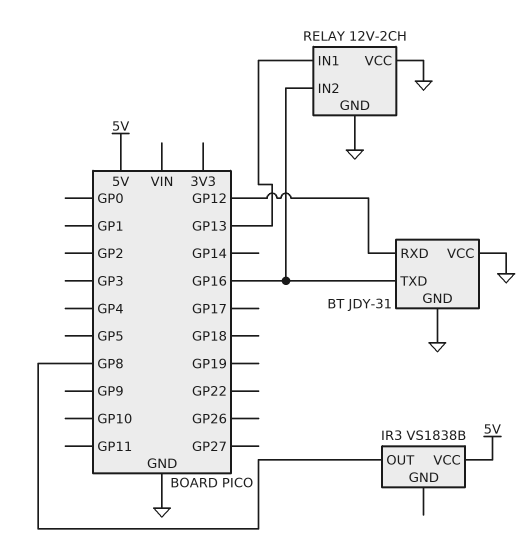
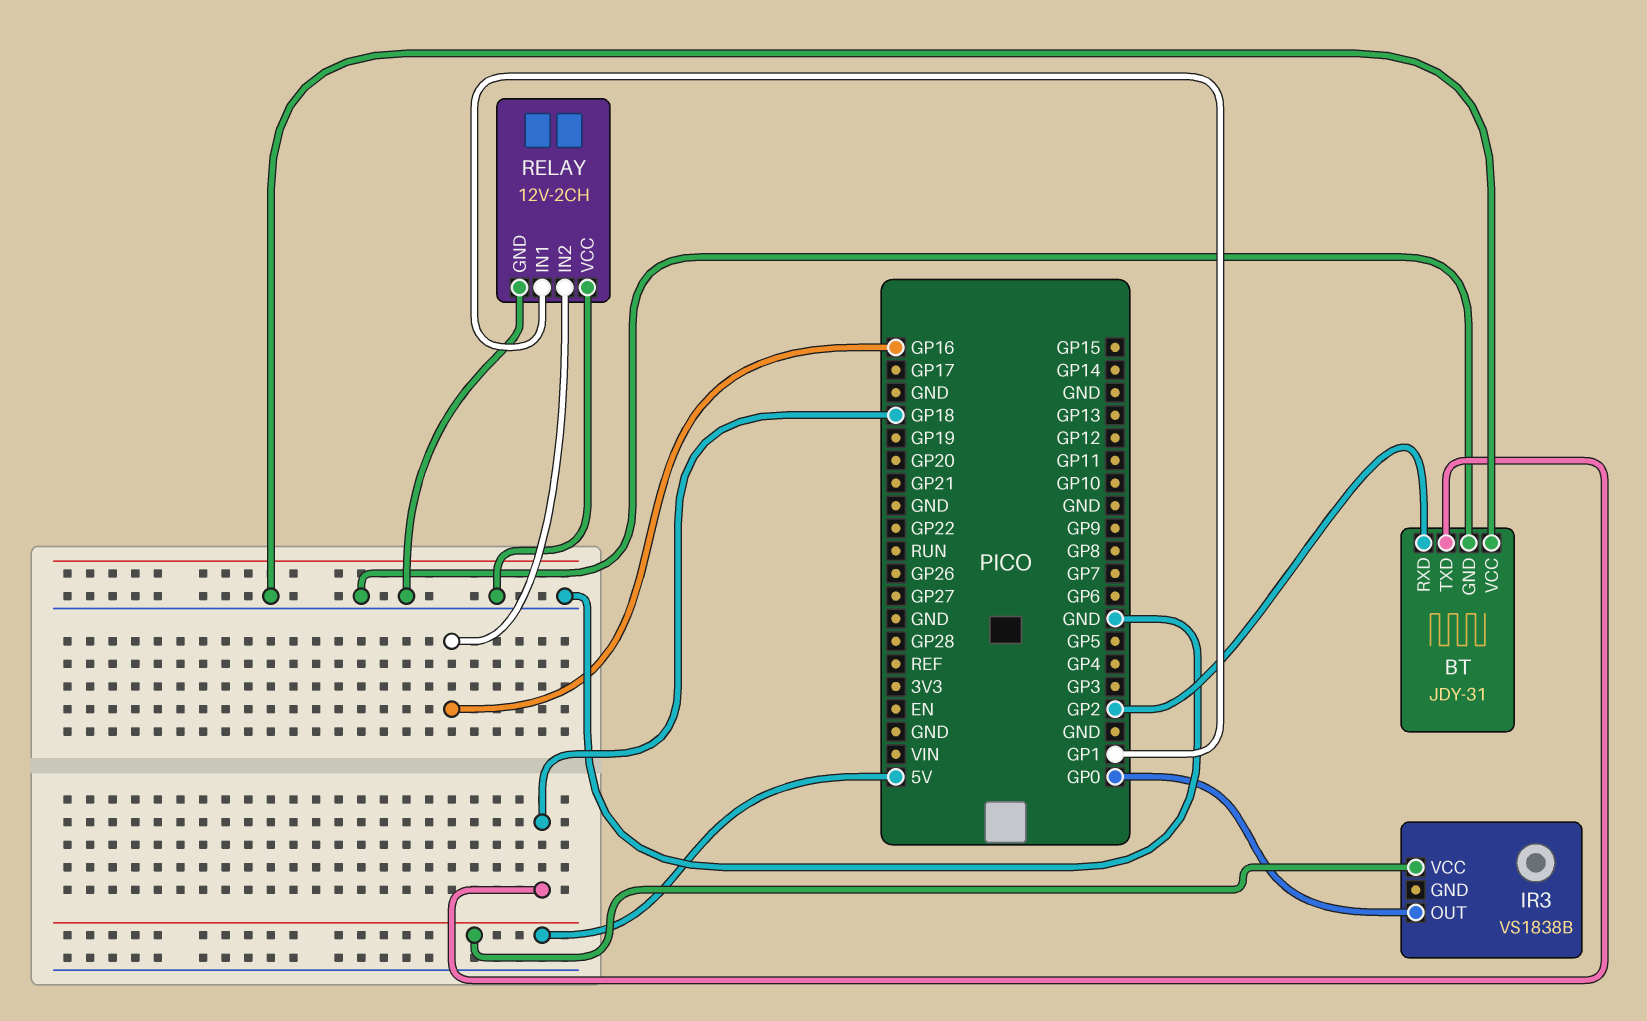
BT pin RXD: GP12 -> GP2
BT pin TXD: GP16 -> GP18
IR3 pin OUT: GP8 -> GP0
RELAY pin IN1: GP13 -> GP1

